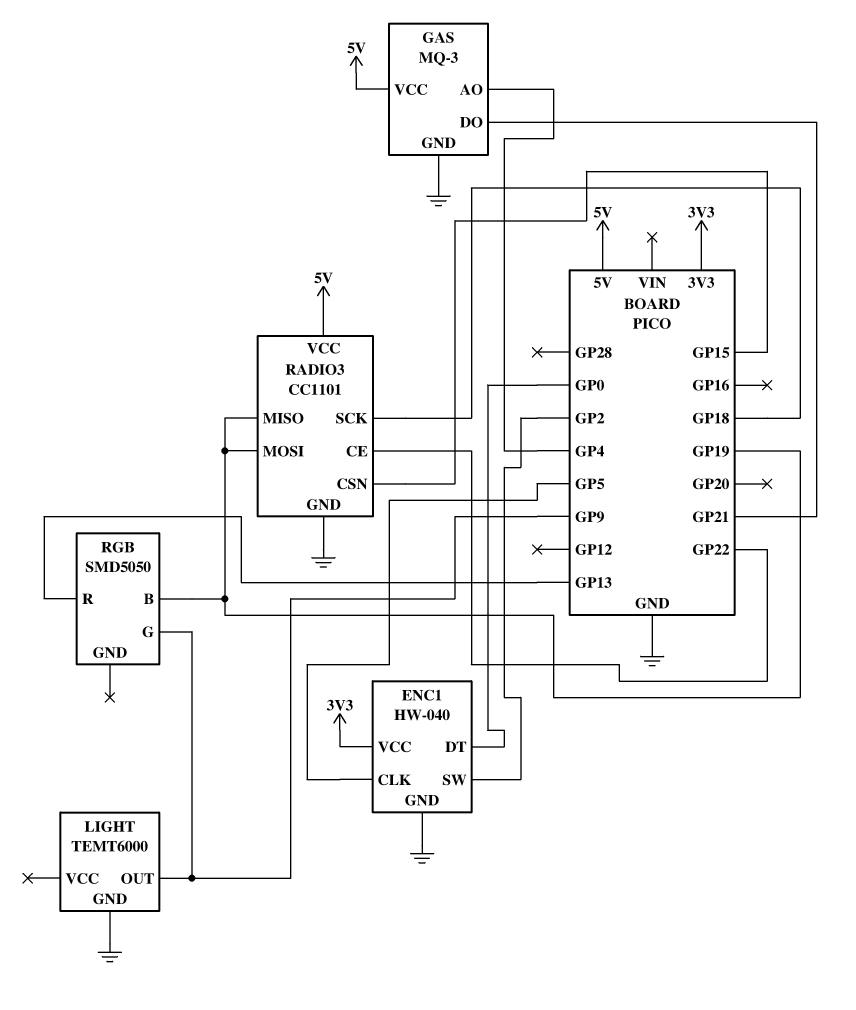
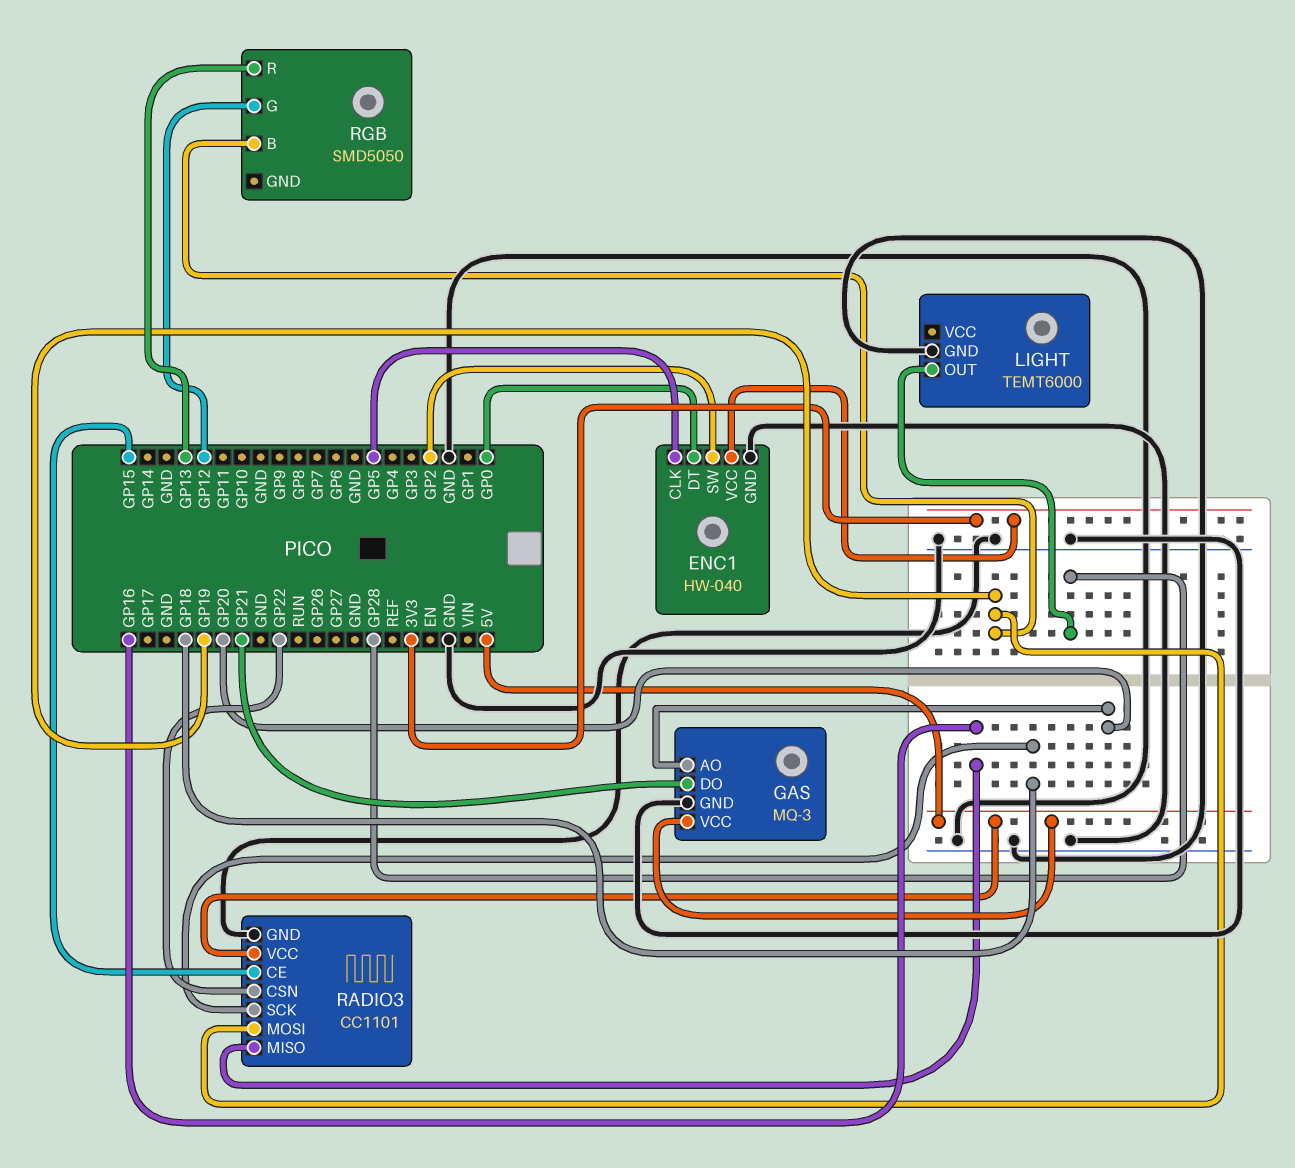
GAS pin AO: GP4 -> GP20
LIGHT pin OUT: GP9 -> GP28
RADIO3 pin CE: GP22 -> GP15
RADIO3 pin CSN: GP15 -> GP22
RADIO3 pin MISO: GP19 -> GP16
RGB pin G: GP9 -> GP12

